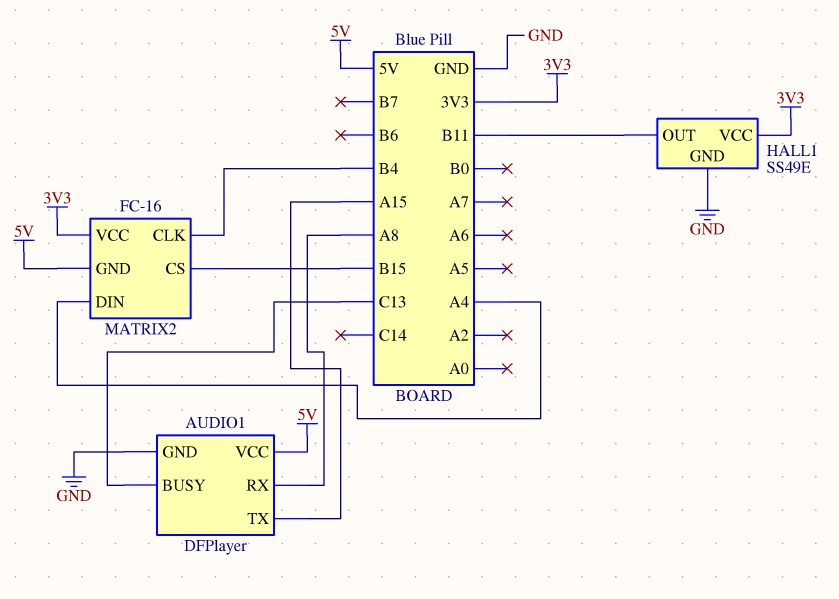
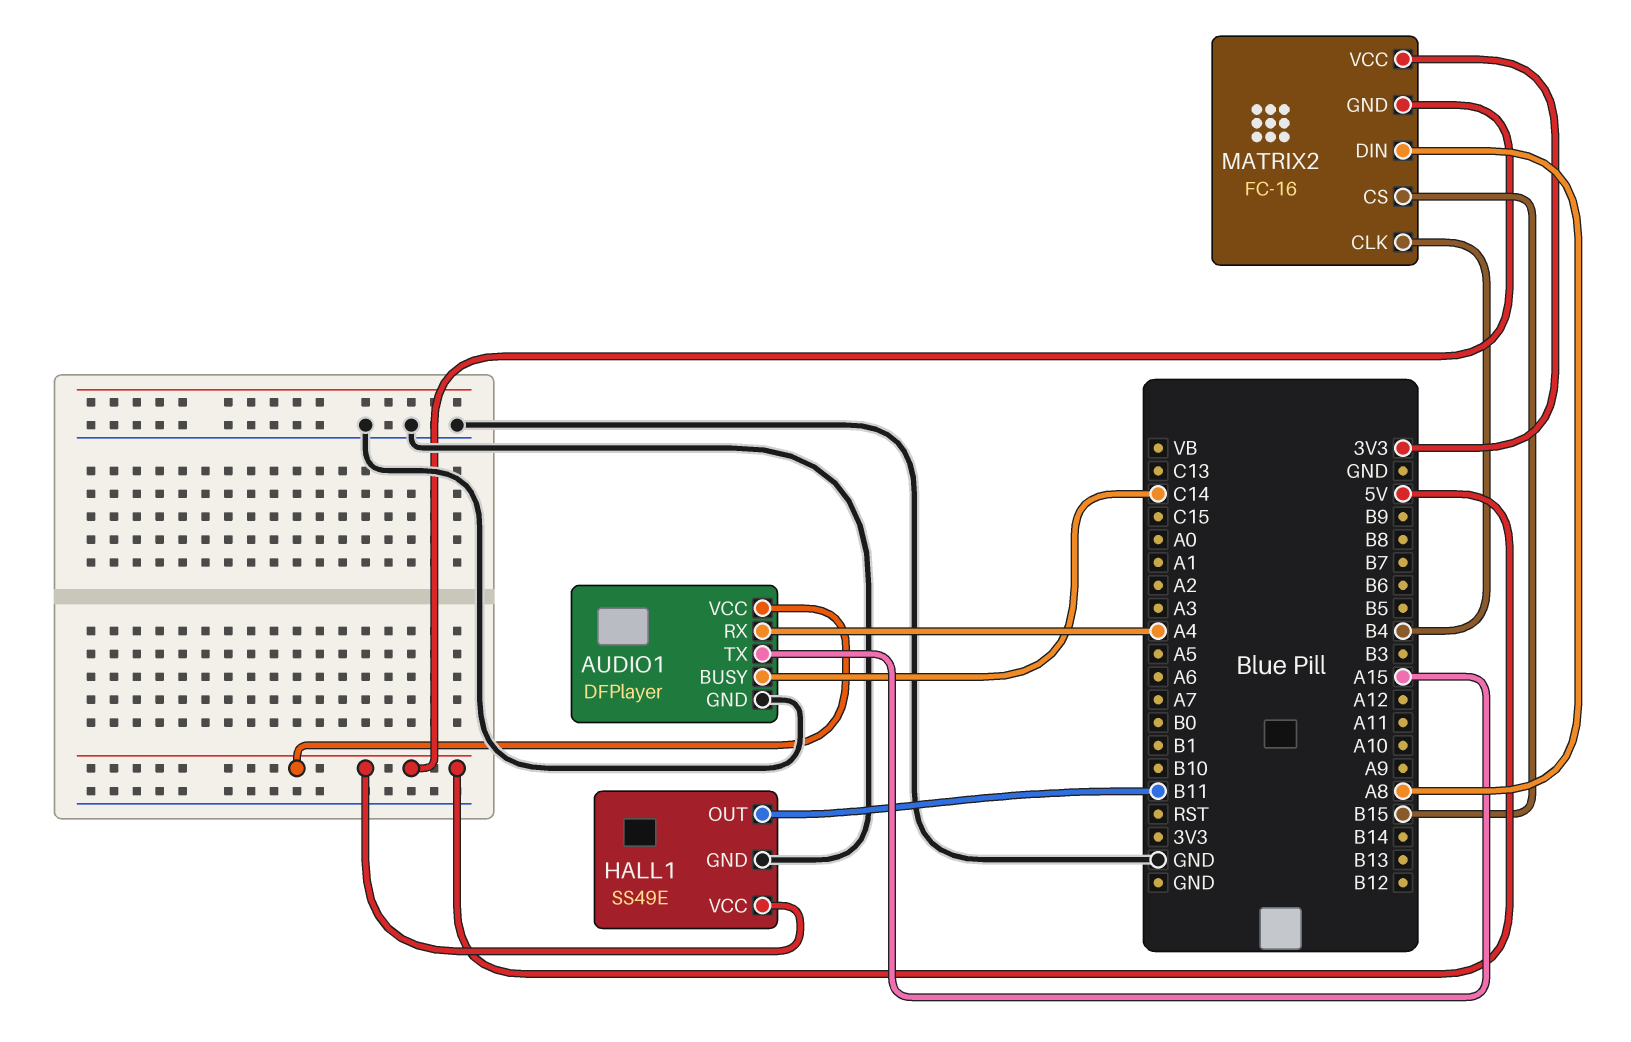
AUDIO1 pin BUSY: C13 -> C14
AUDIO1 pin RX: A8 -> A4
HALL1 pin VCC: 3V3 -> 5V
MATRIX2 pin DIN: A4 -> A8

